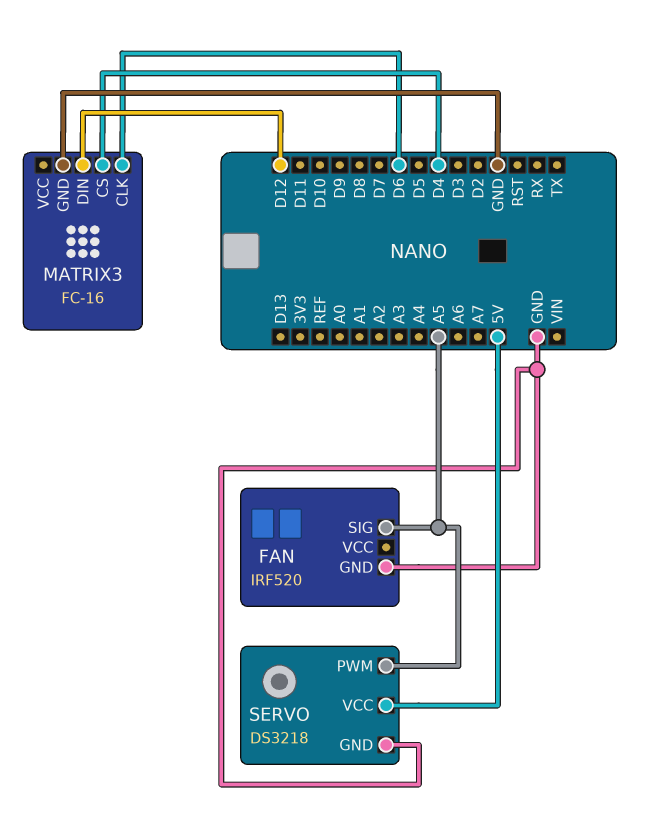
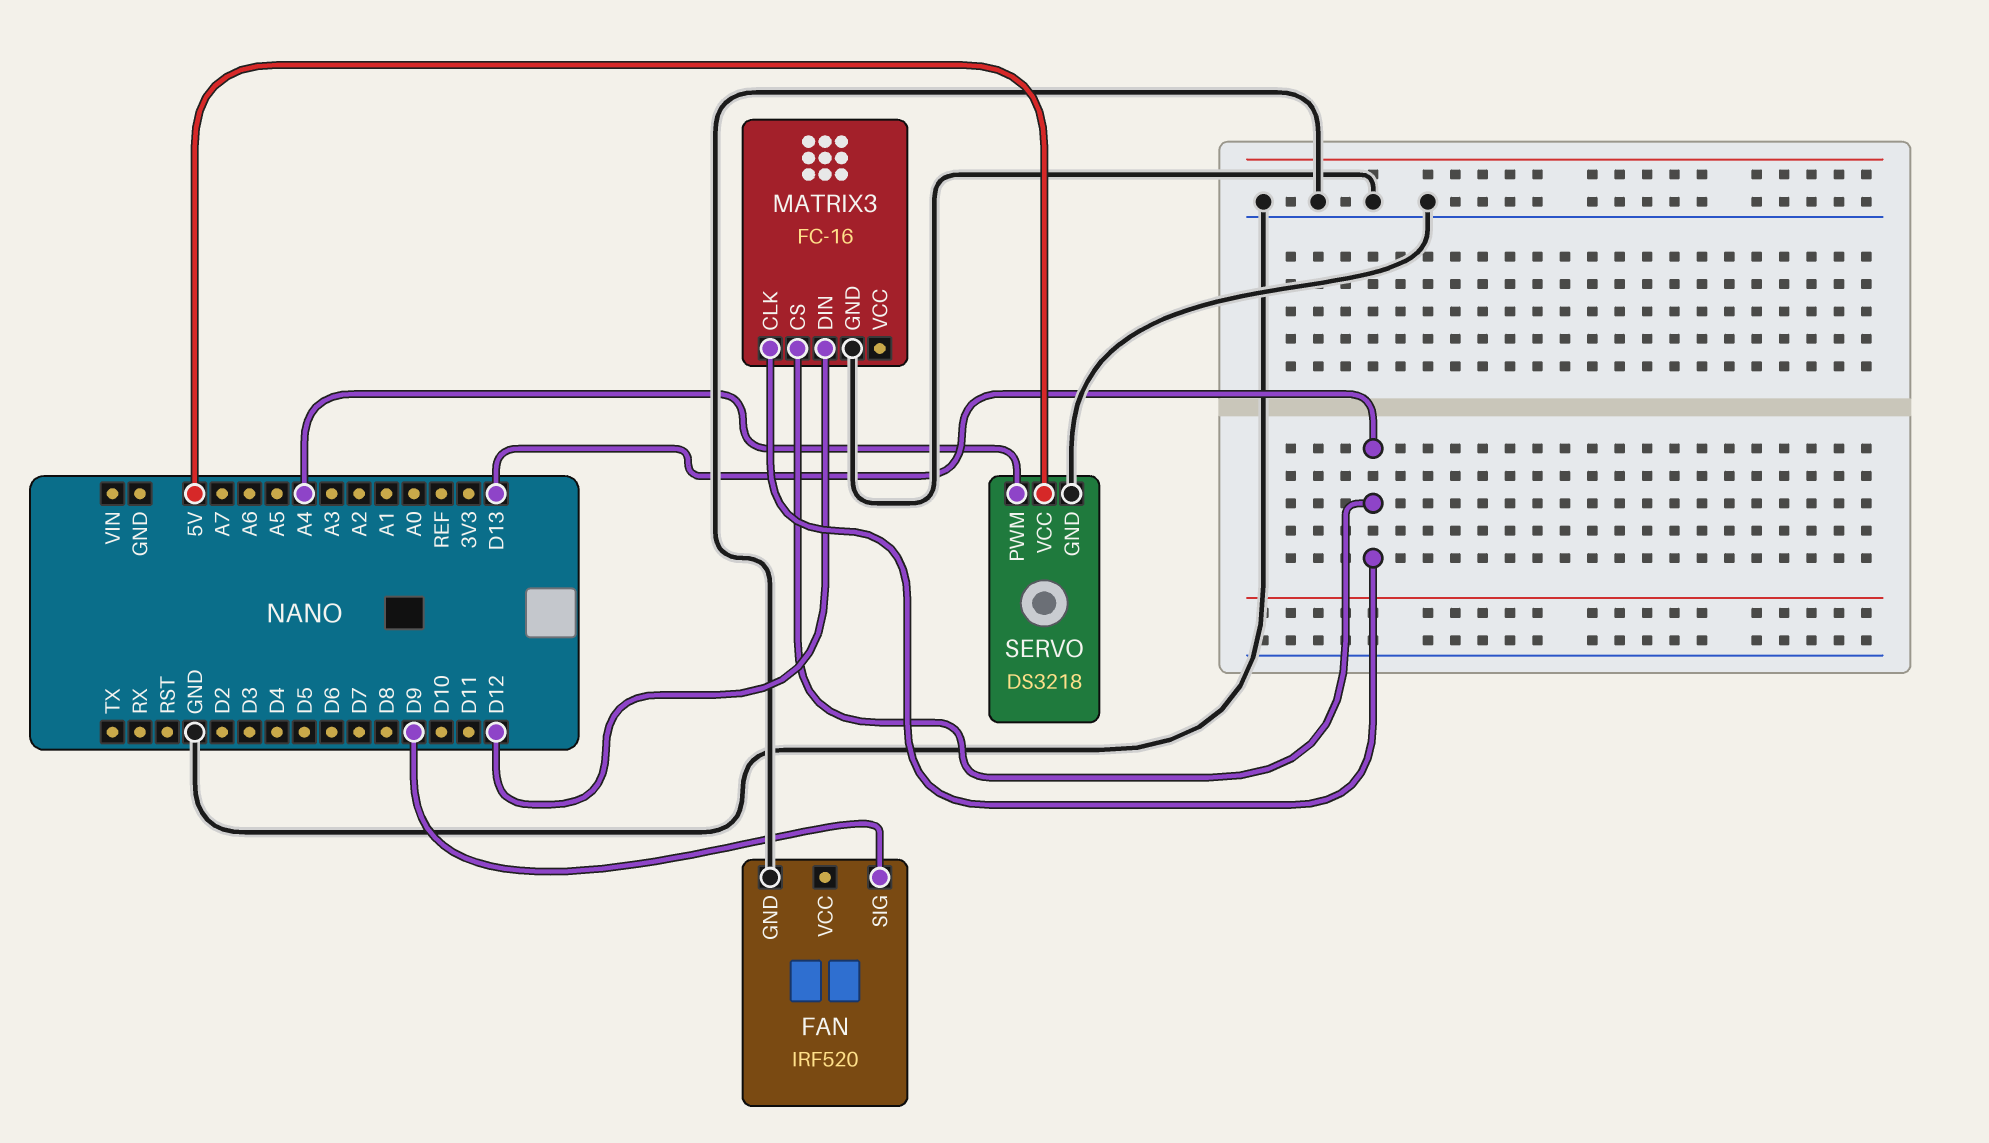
FAN pin SIG: A5 -> D9
MATRIX3 pin CLK: D6 -> D13
MATRIX3 pin CS: D4 -> D13
SERVO pin PWM: A5 -> A4

